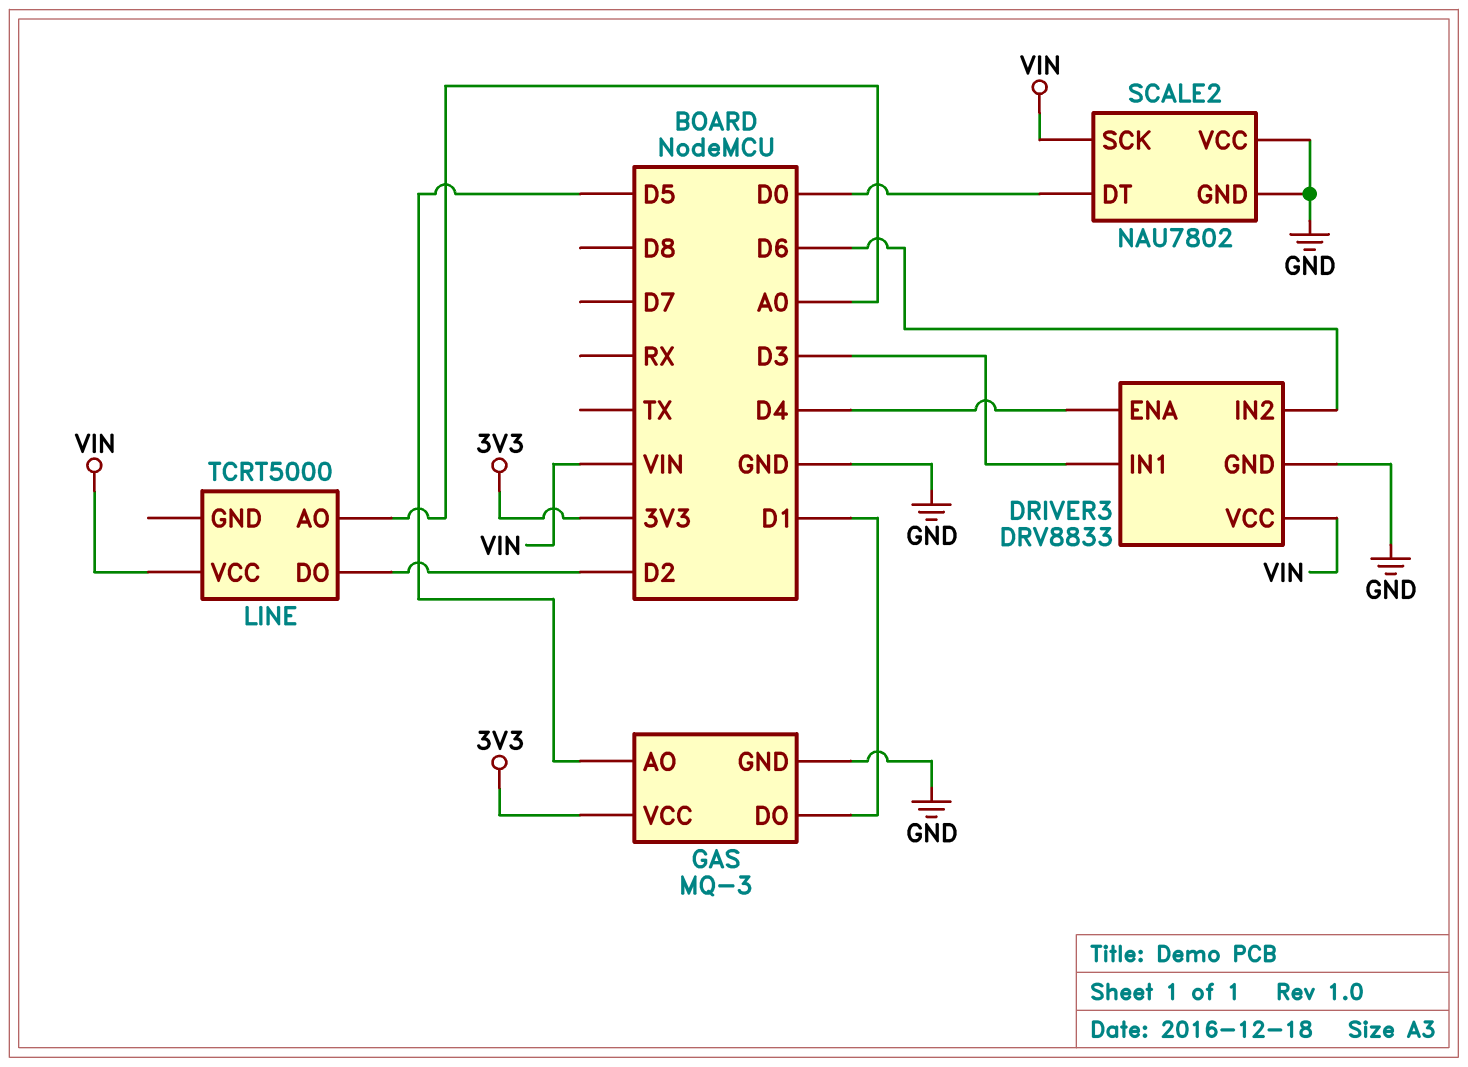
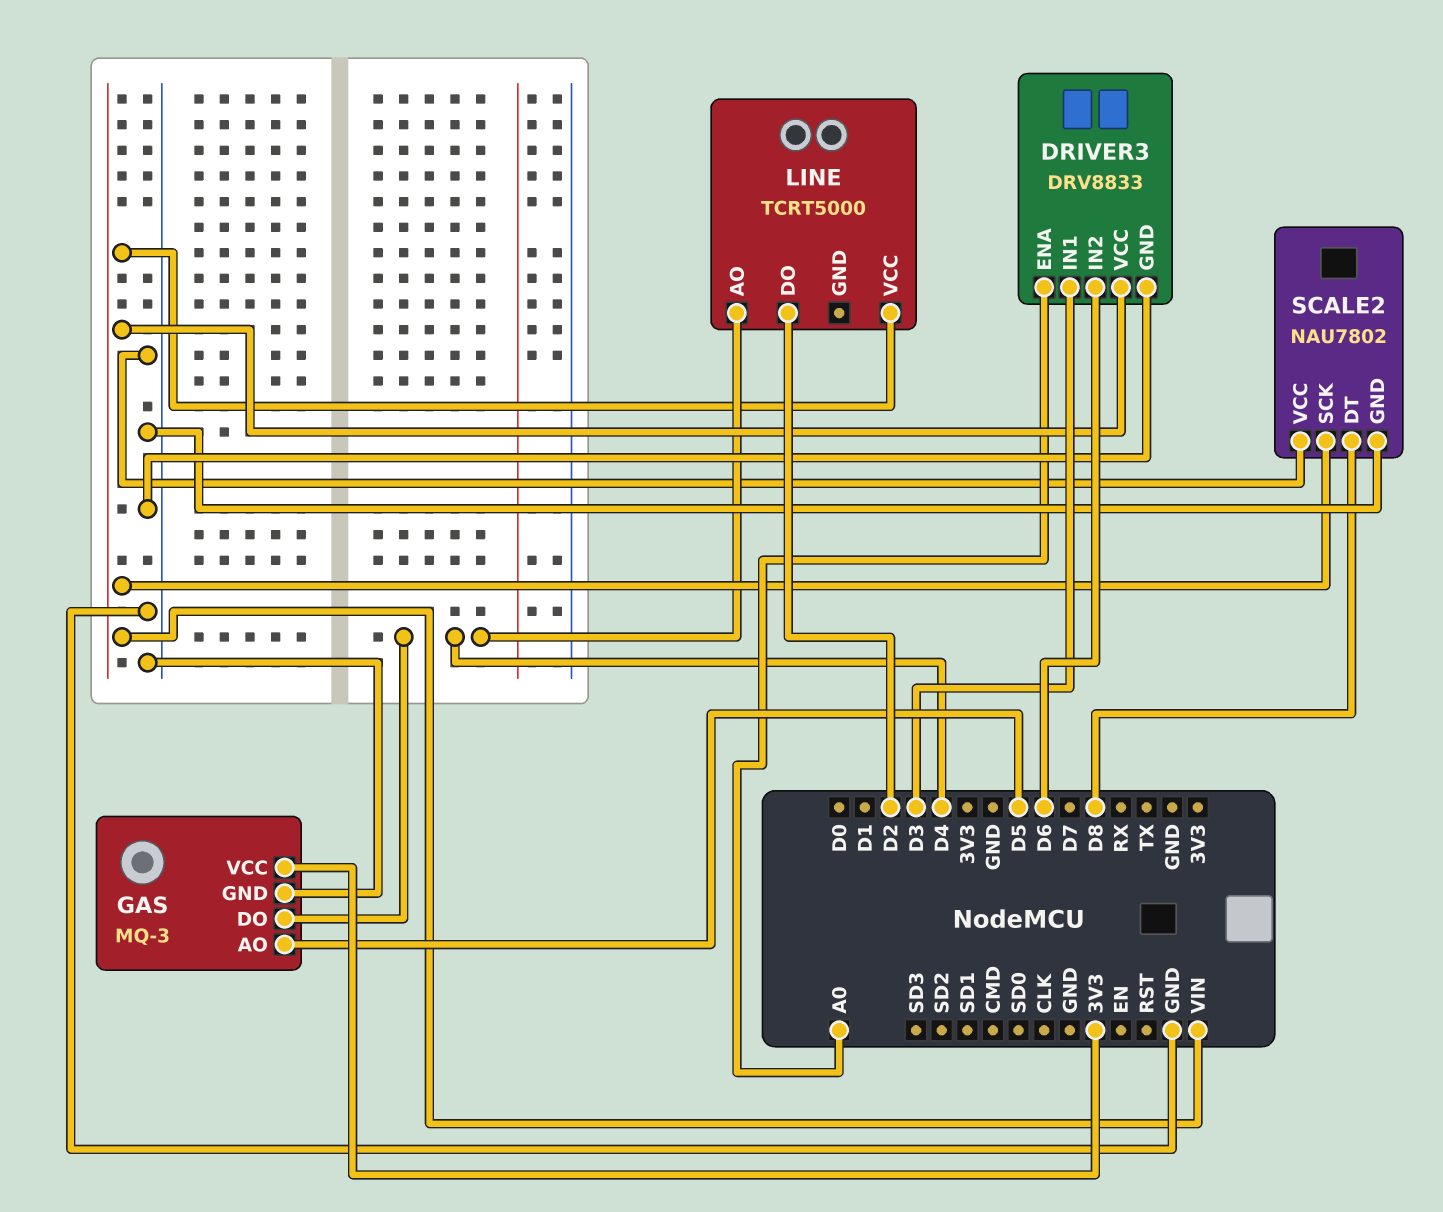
DRIVER3 pin ENA: D4 -> A0
GAS pin DO: D1 -> D4
LINE pin AO: A0 -> D4
SCALE2 pin DT: D0 -> D8

